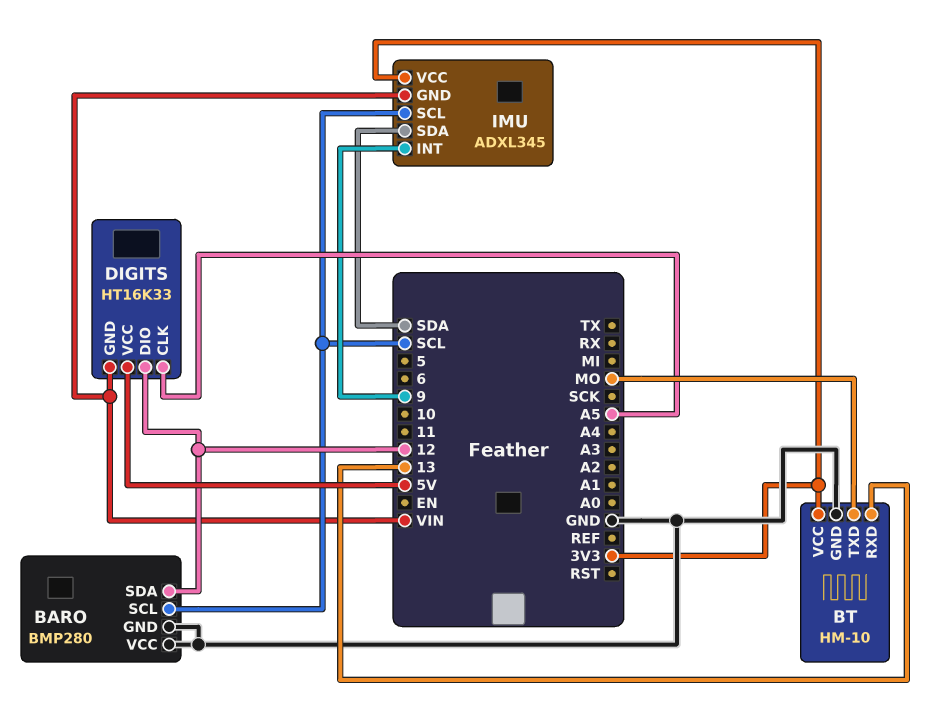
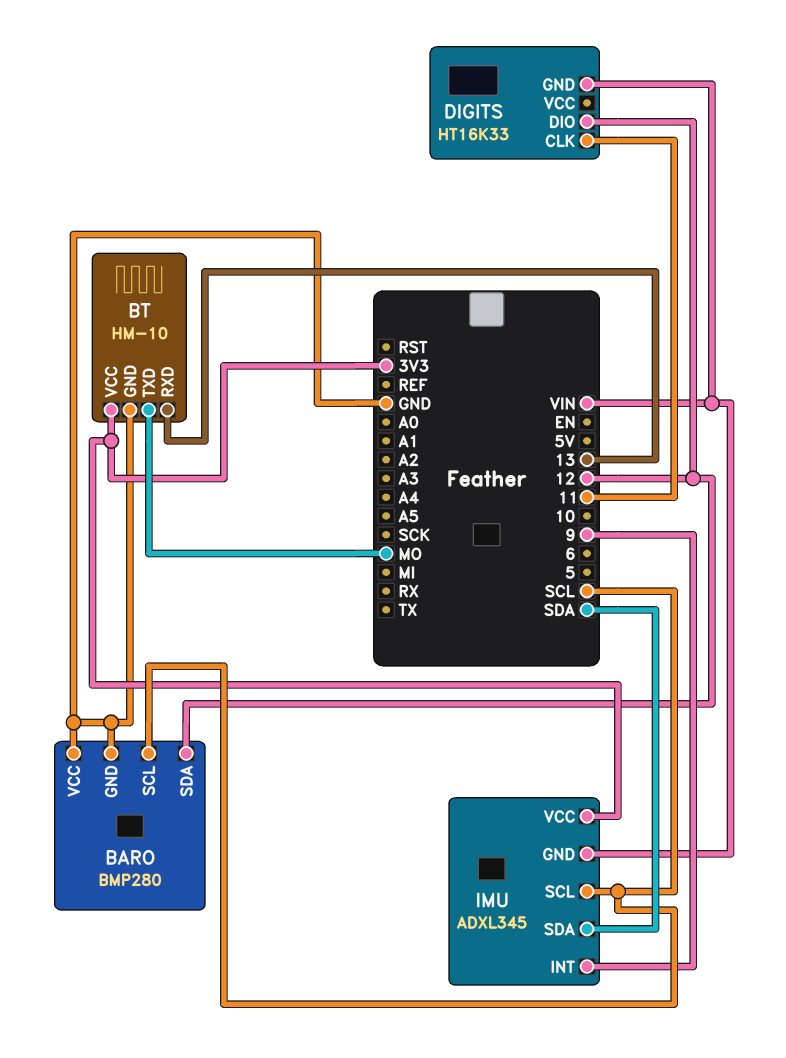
DIGITS pin CLK: A5 -> 11
DIGITS pin VCC: 5V -> none

